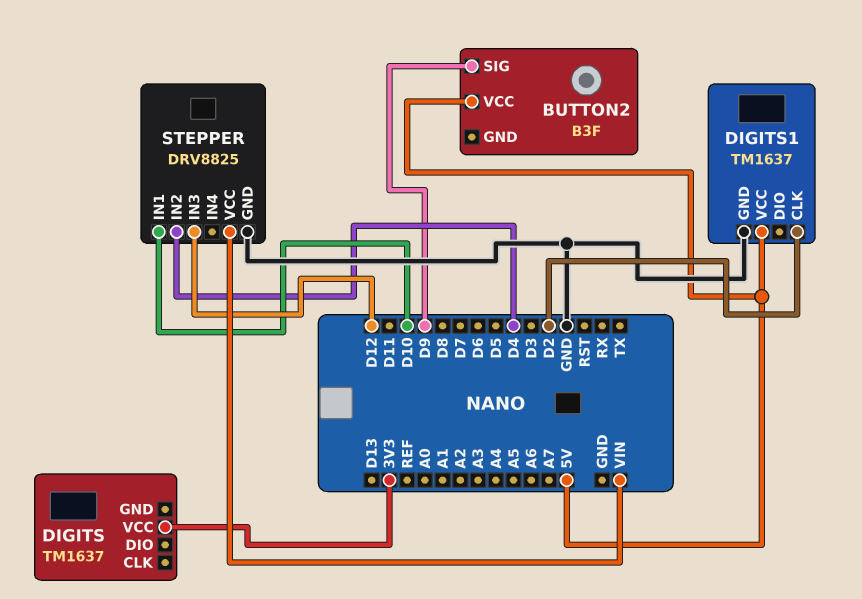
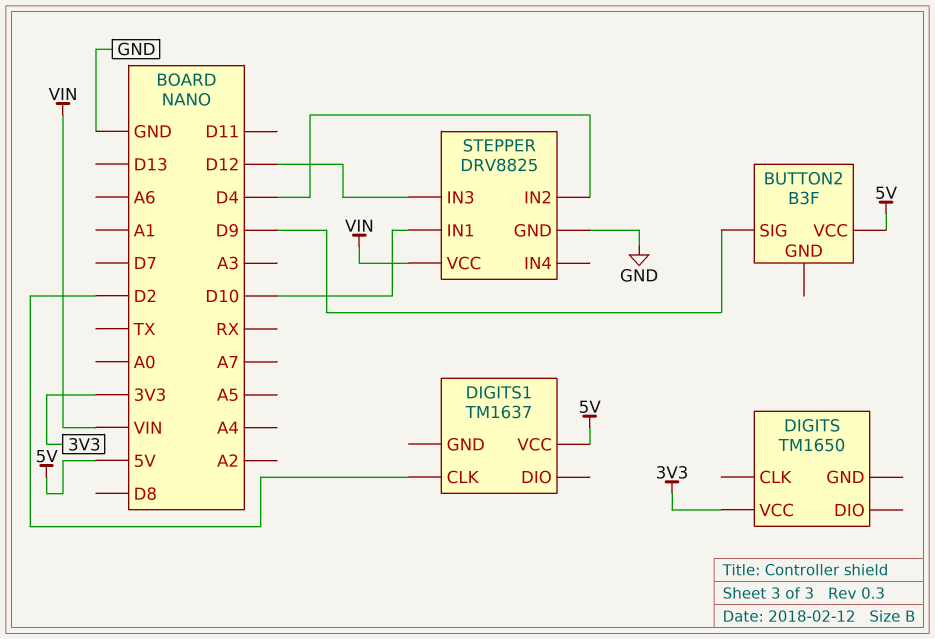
DIGITS: TM1637 -> TM1650
DIGITS1 pin GND: GND -> none

